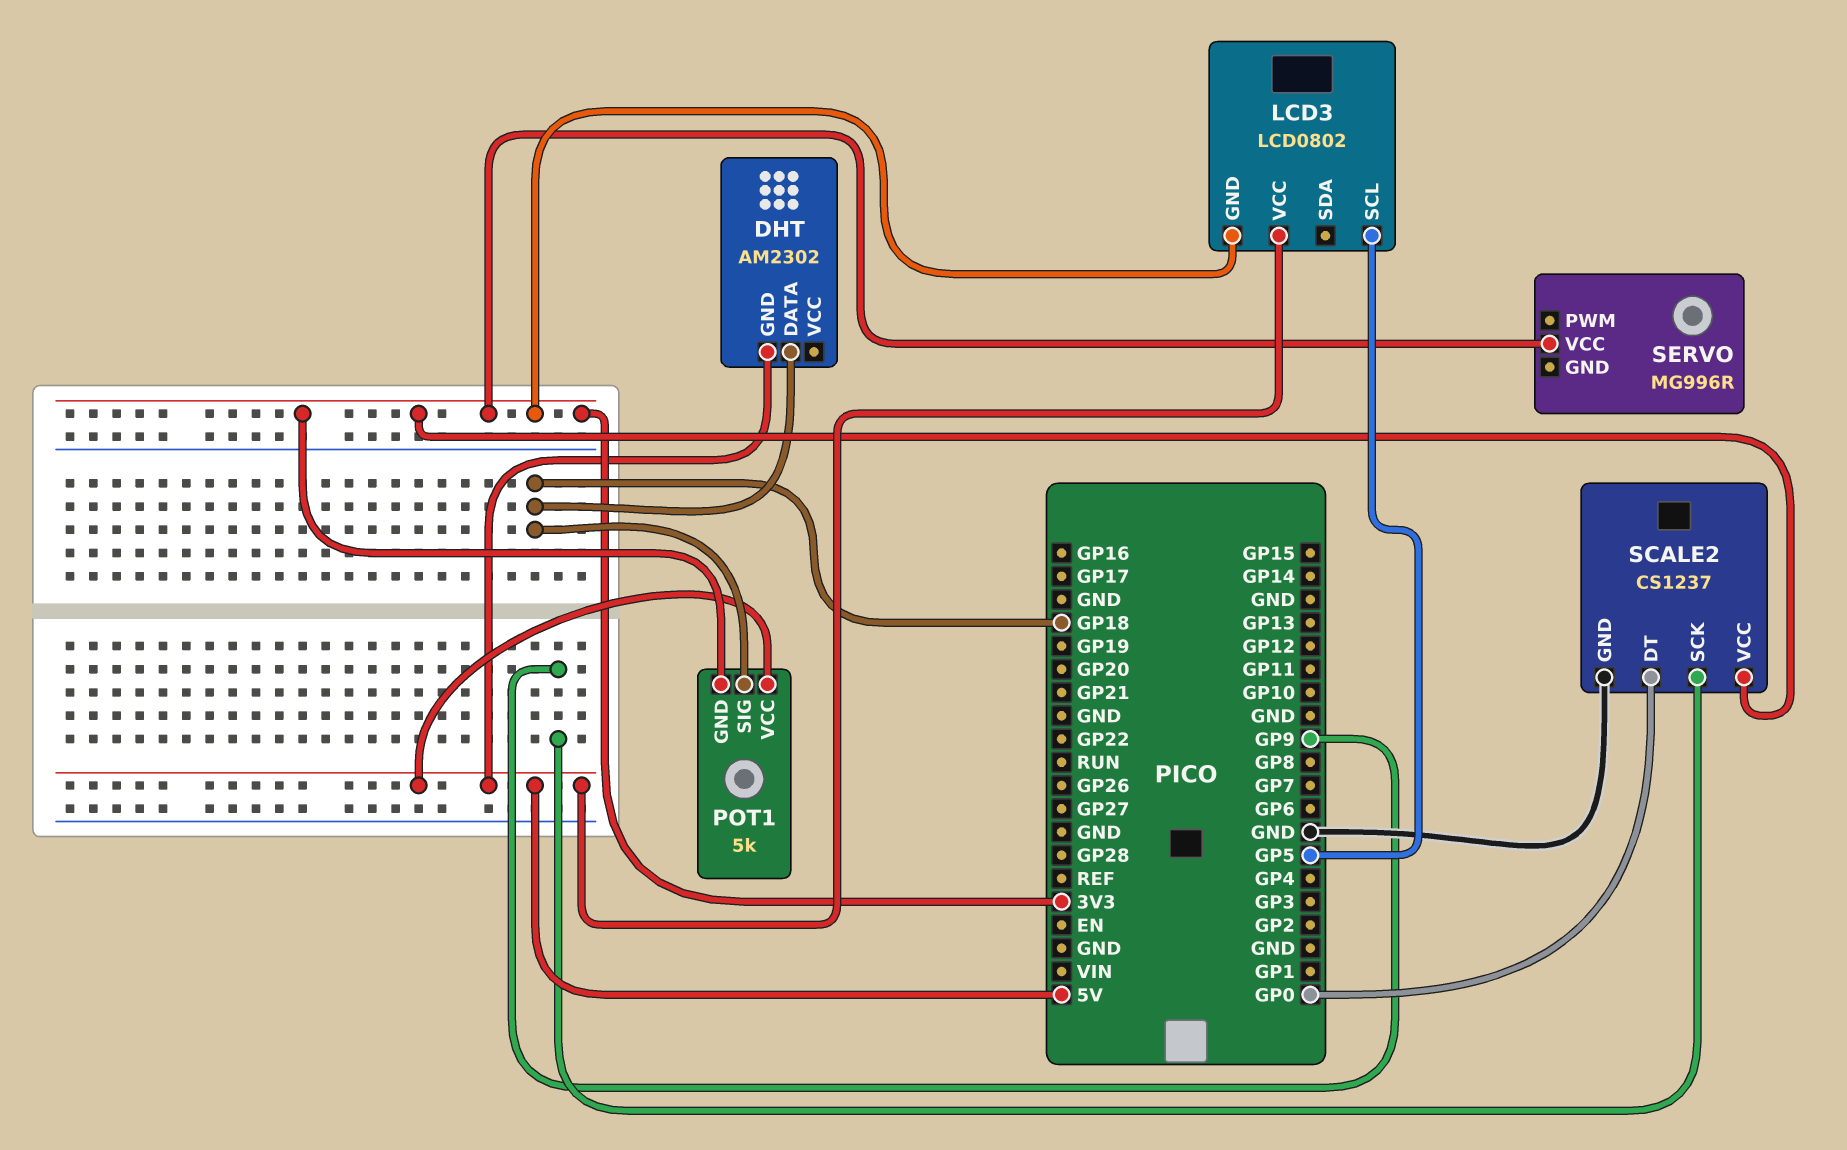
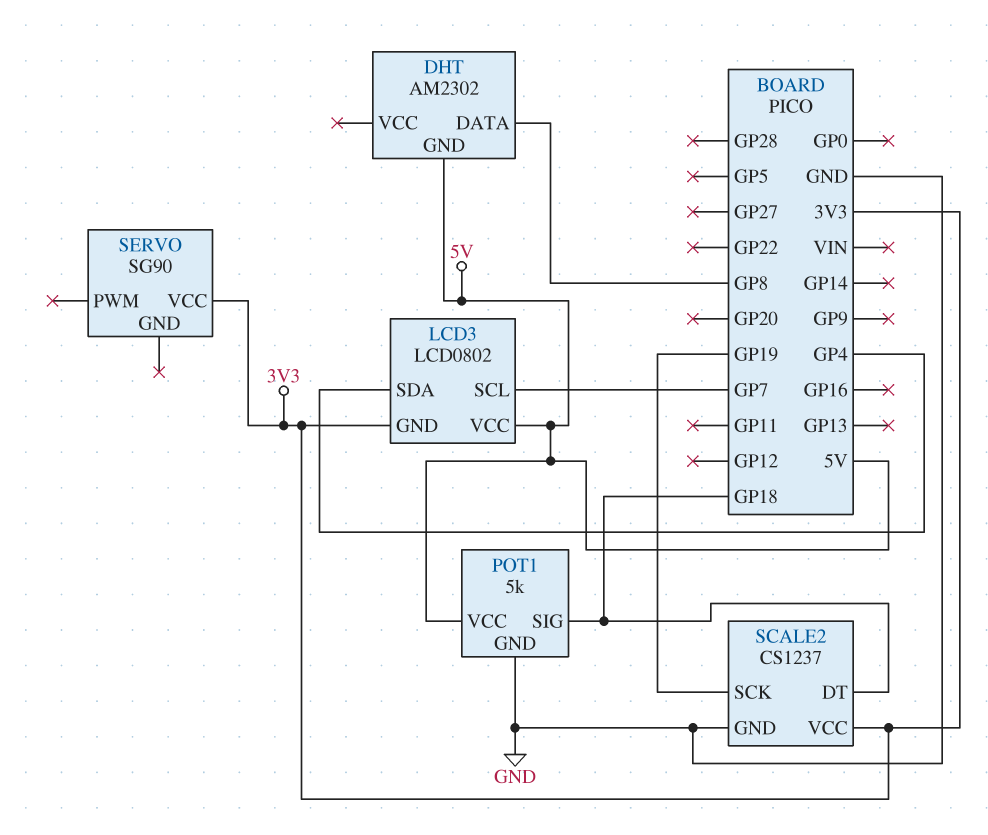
DHT pin DATA: GP18 -> GP8
LCD3 pin SCL: GP5 -> GP7
LCD3 pin SDA: none -> GP4
POT1 pin GND: 3V3 -> GND
SCALE2 pin DT: GP0 -> GP18
SCALE2 pin SCK: GP9 -> GP19
SERVO: MG996R -> SG90

